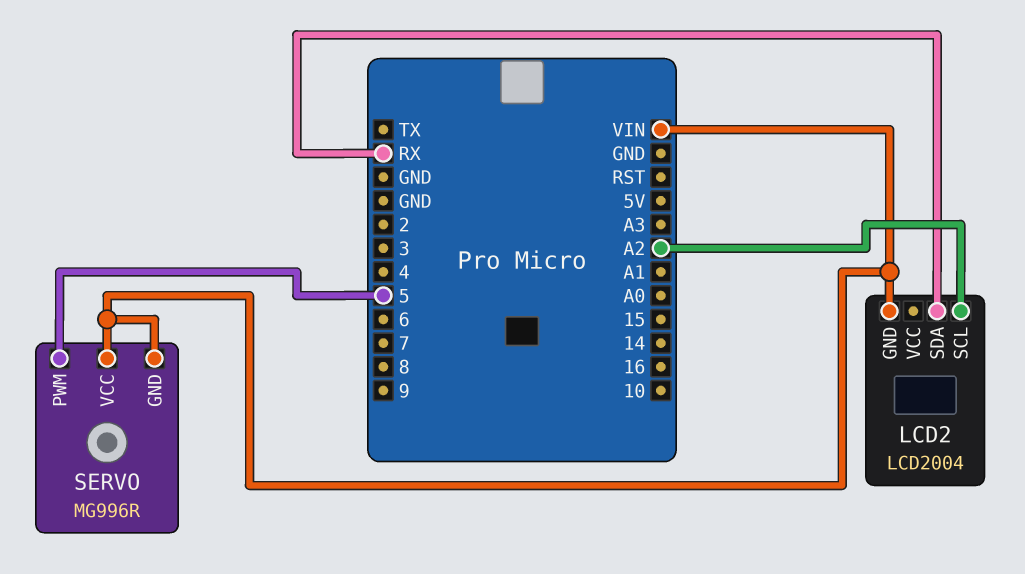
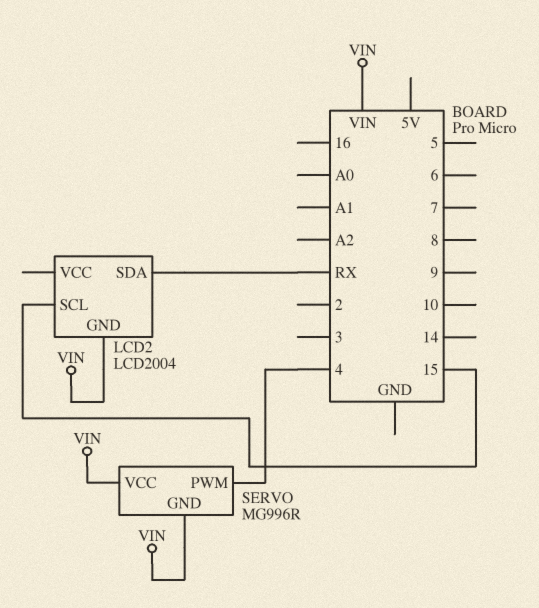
LCD2 pin SCL: A2 -> 15
SERVO pin PWM: 5 -> 4

